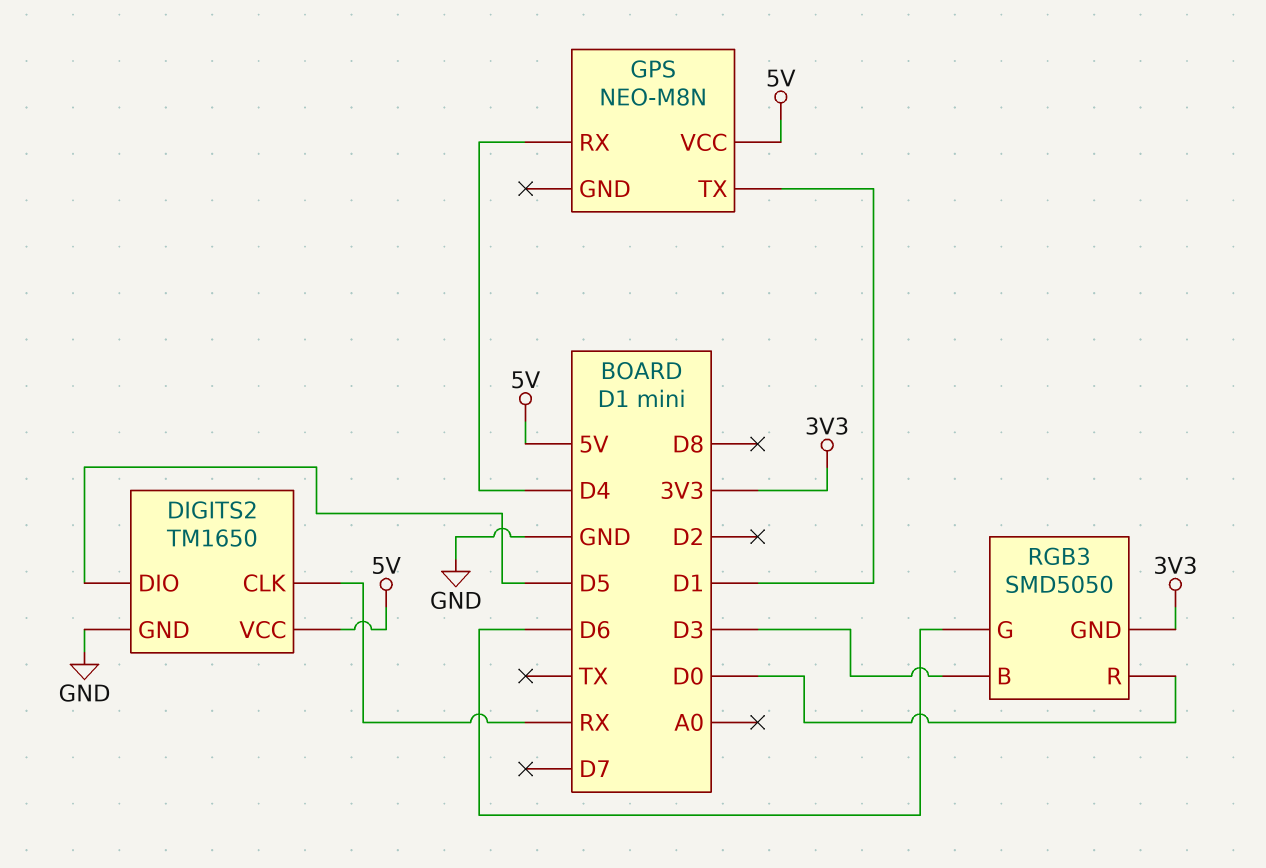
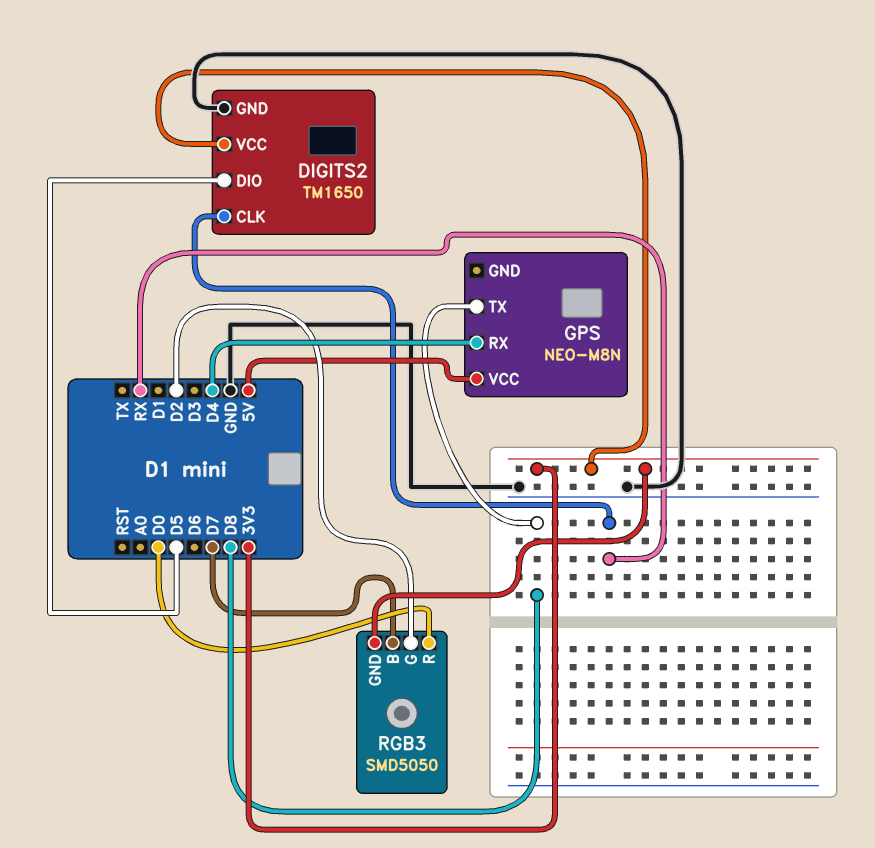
DIGITS2 pin VCC: 5V -> 3V3
GPS pin TX: D1 -> D8
RGB3 pin B: D3 -> D7
RGB3 pin G: D6 -> D2

